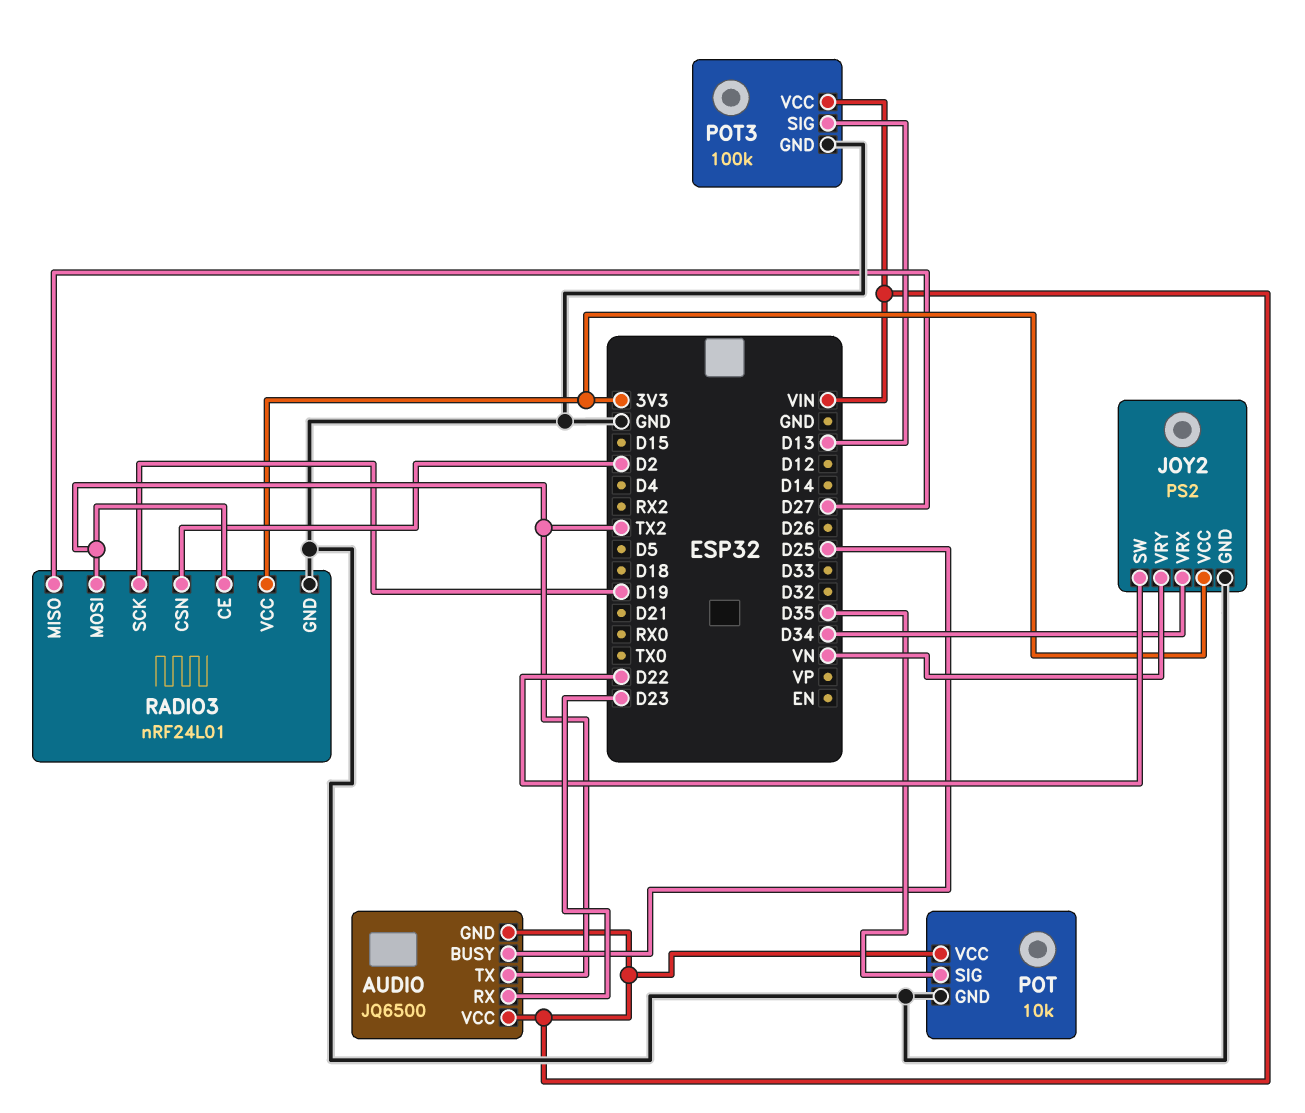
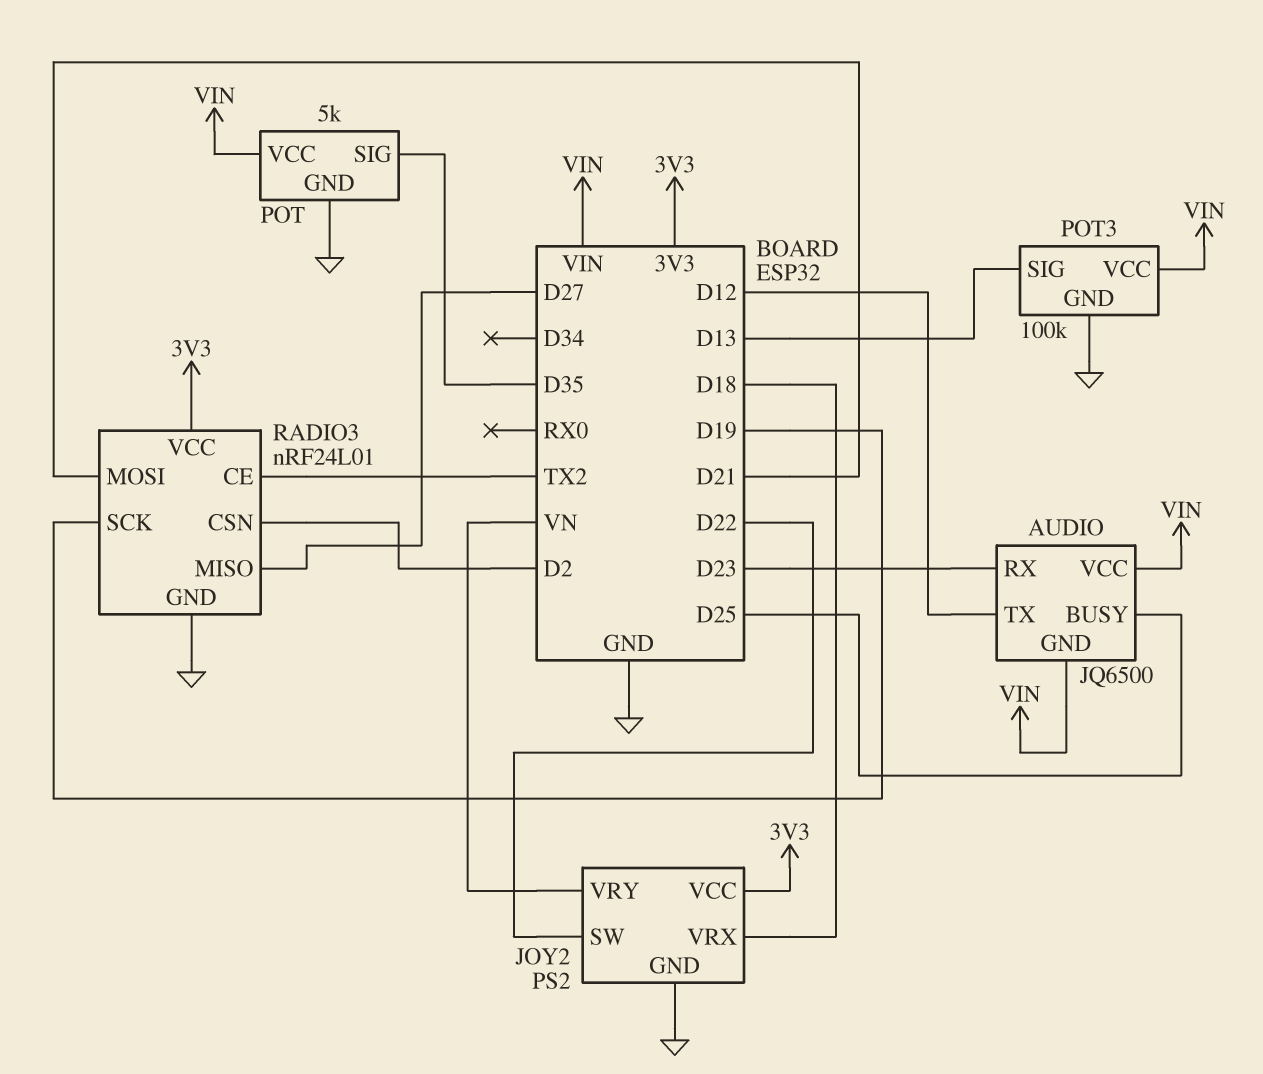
AUDIO pin TX: TX2 -> D12
JOY2 pin VRX: D34 -> D18
POT: 10k -> 5k
RADIO3 pin MOSI: TX2 -> D21

